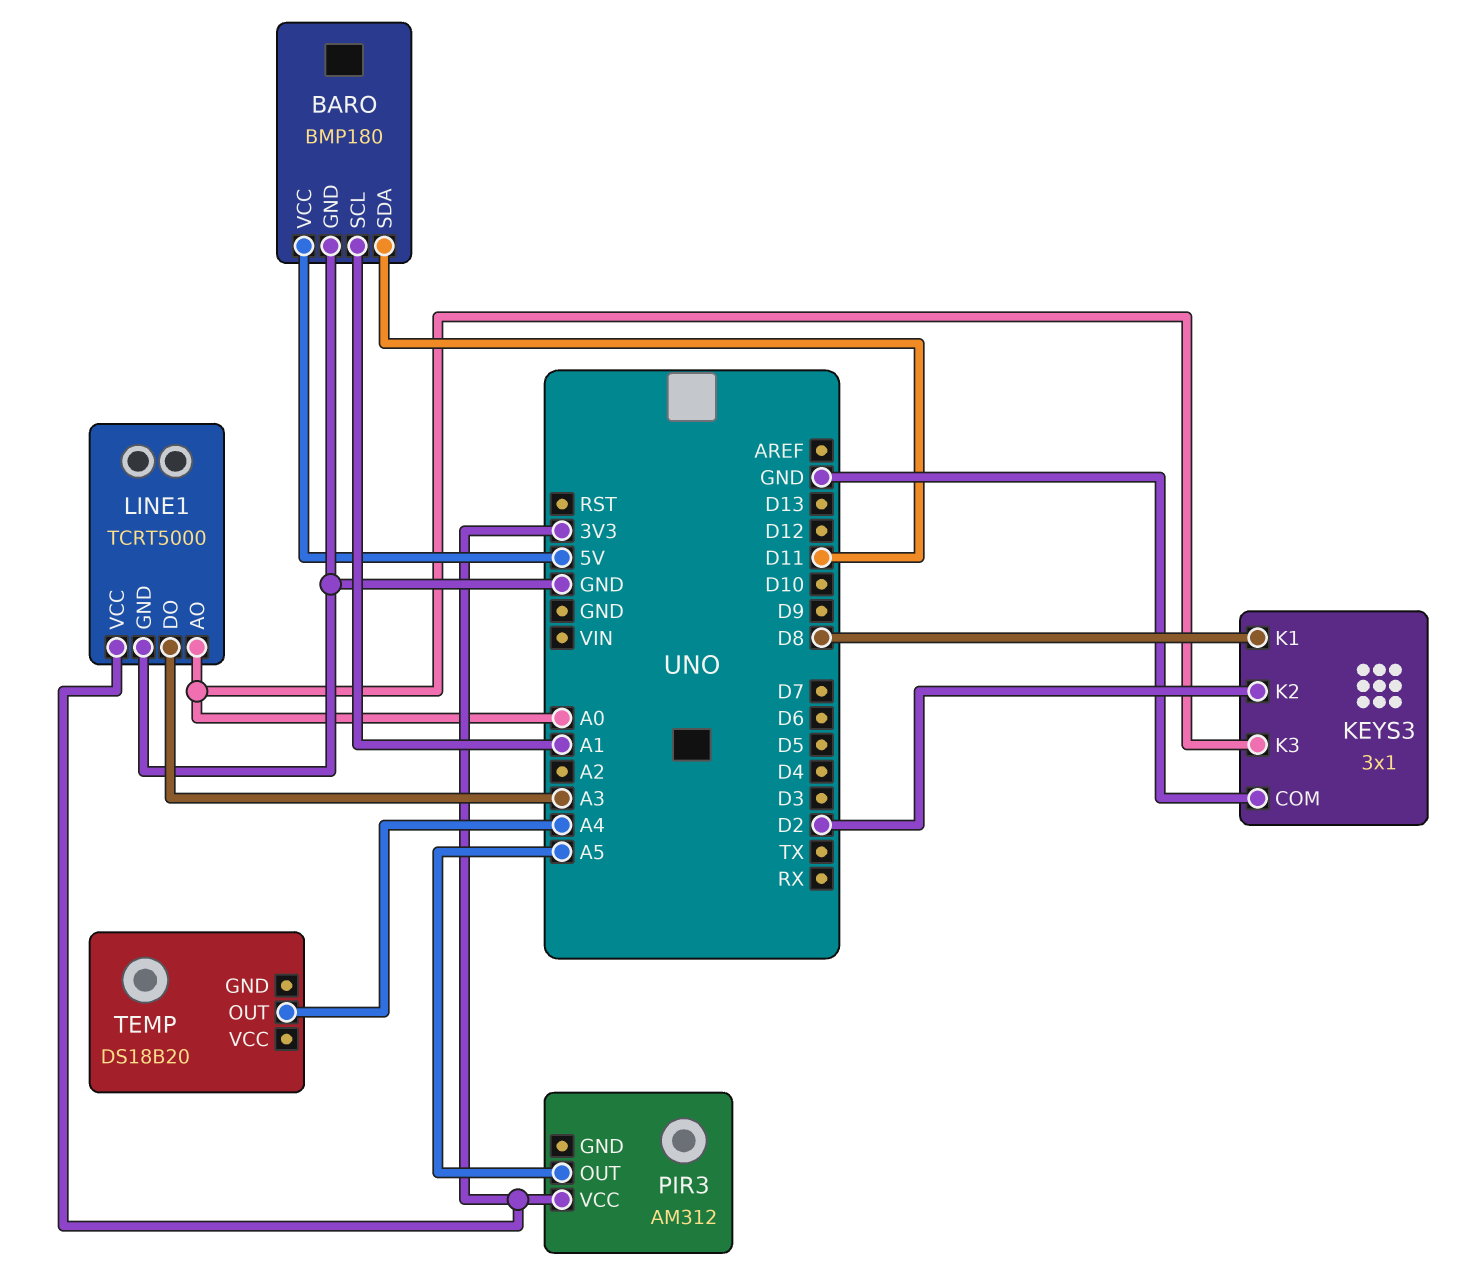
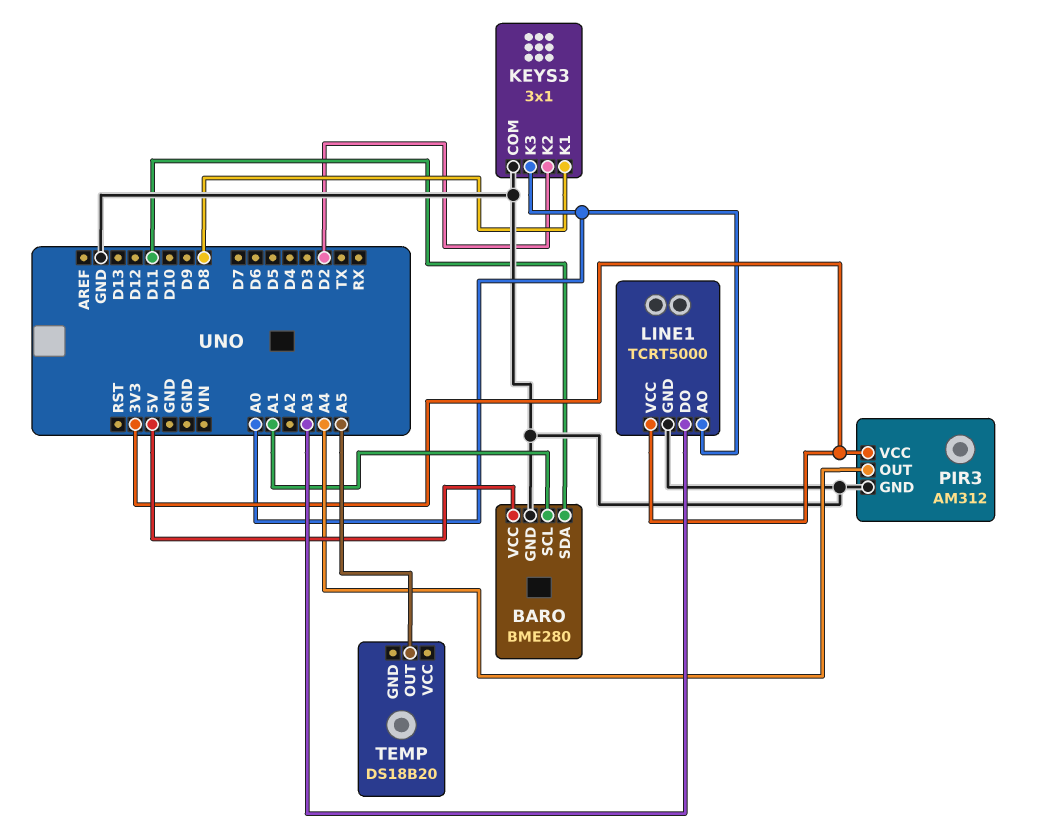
BARO: BMP180 -> BME280
PIR3 pin GND: none -> GND
PIR3 pin OUT: A5 -> A4
TEMP pin OUT: A4 -> A5

